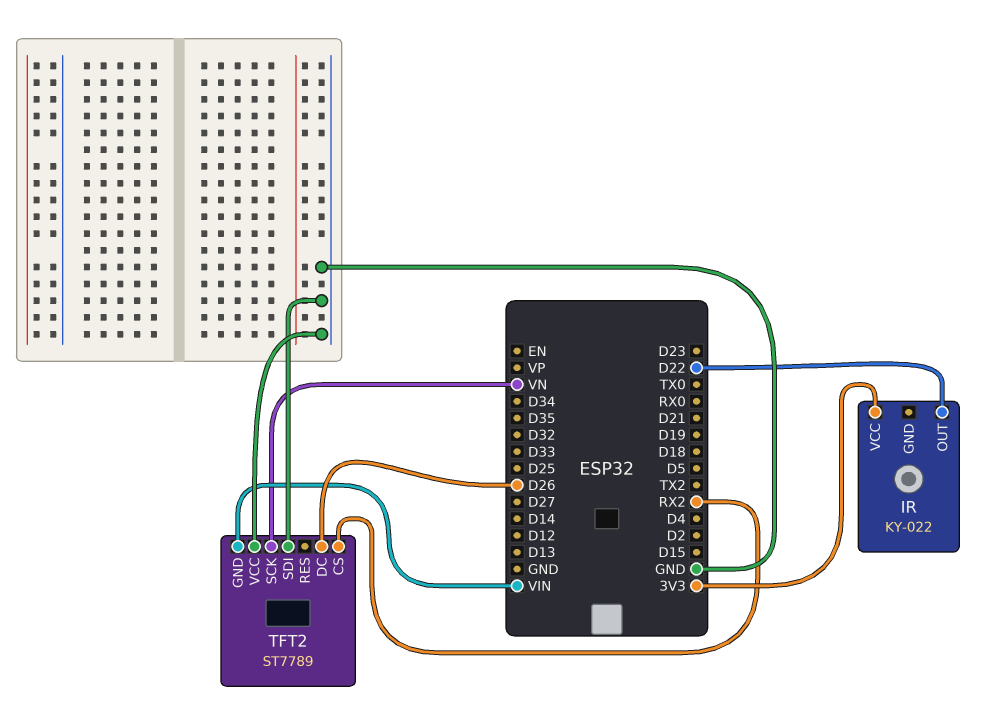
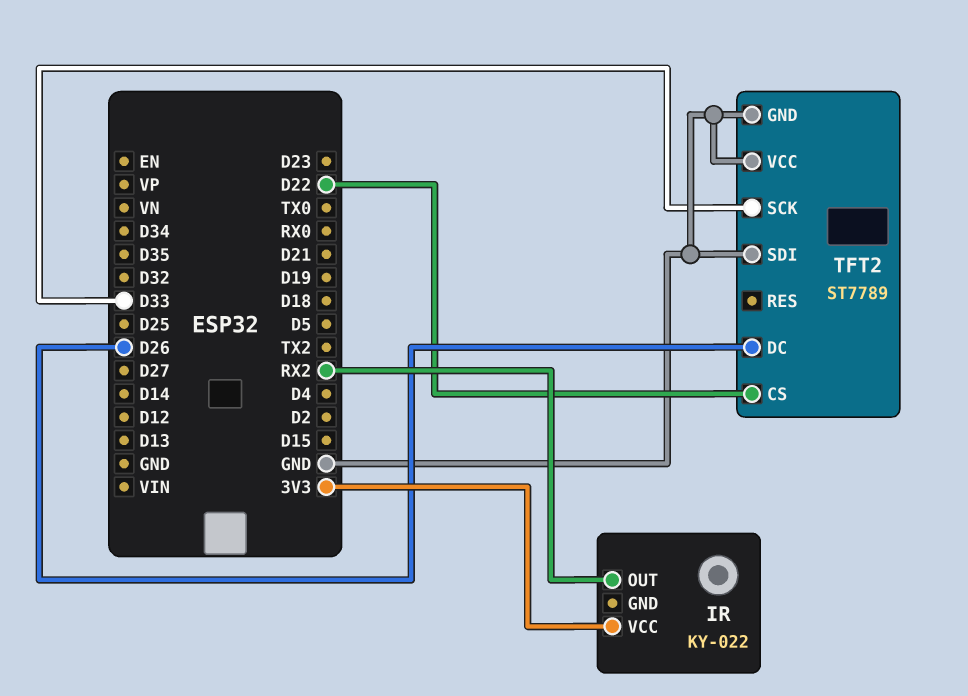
IR pin OUT: D22 -> RX2
TFT2 pin CS: RX2 -> D22
TFT2 pin GND: VIN -> GND
TFT2 pin SCK: VN -> D33

